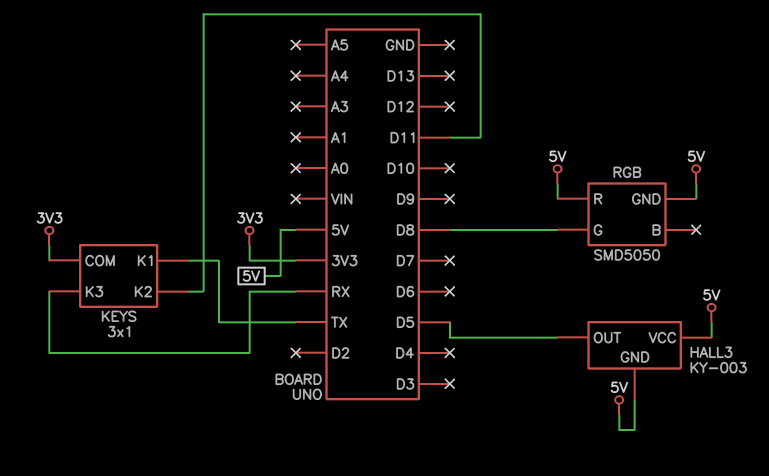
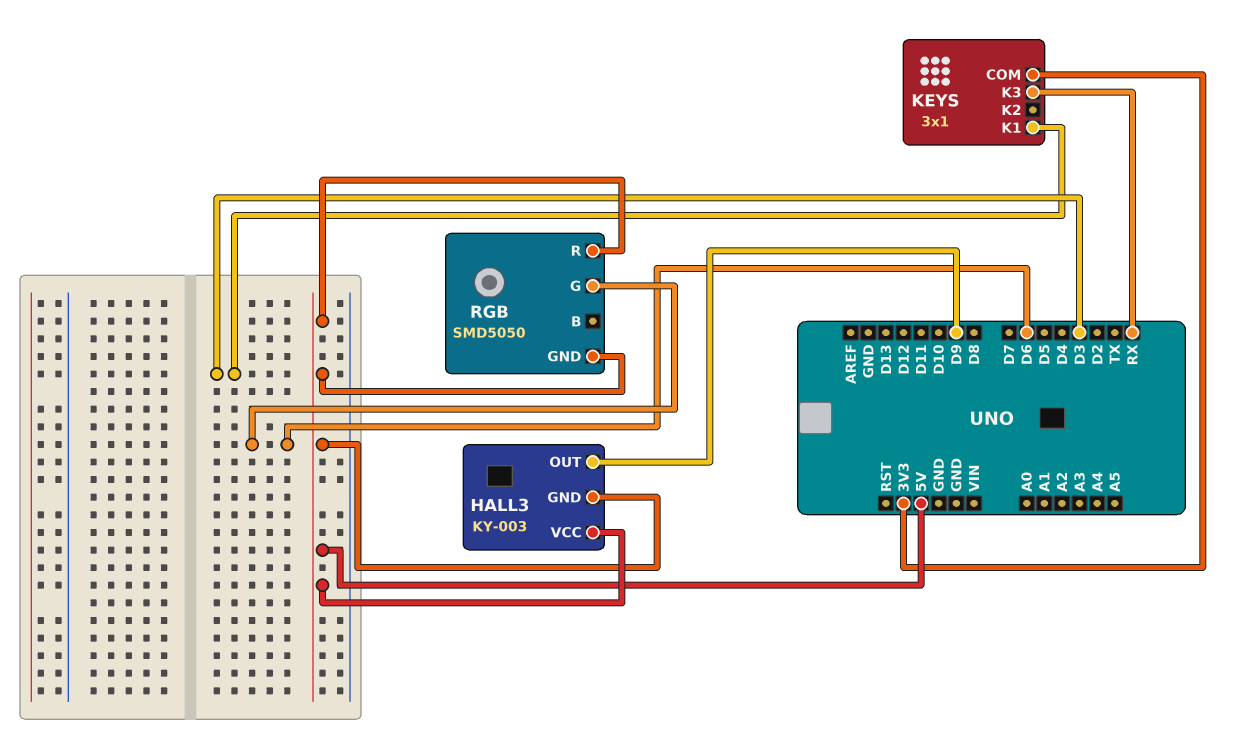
HALL3 pin OUT: D5 -> D9
KEYS pin K1: TX -> D3
KEYS pin K2: D11 -> none
RGB pin G: D8 -> D6

